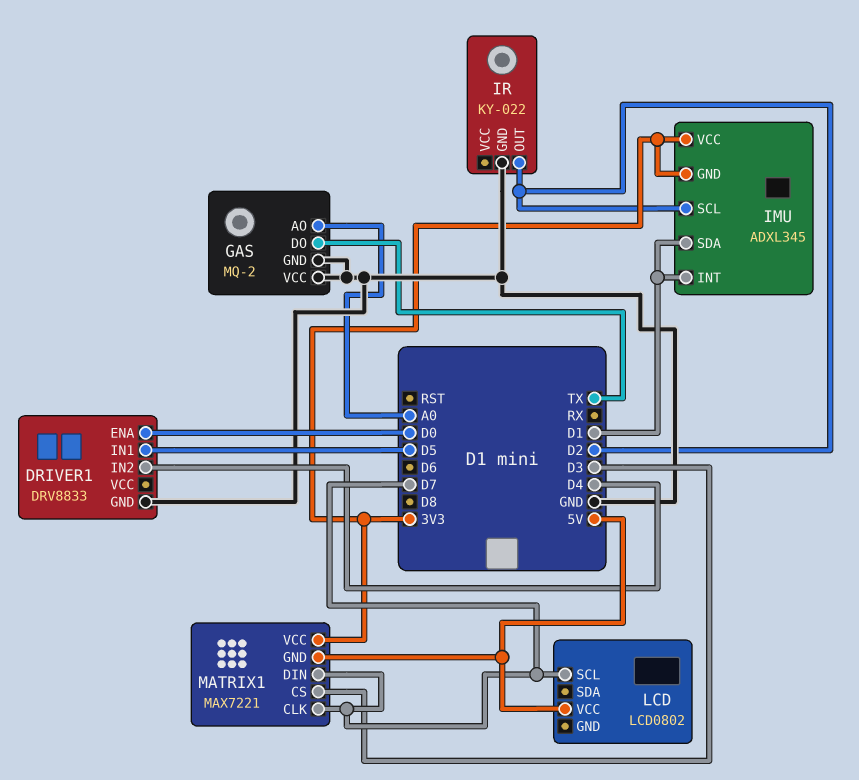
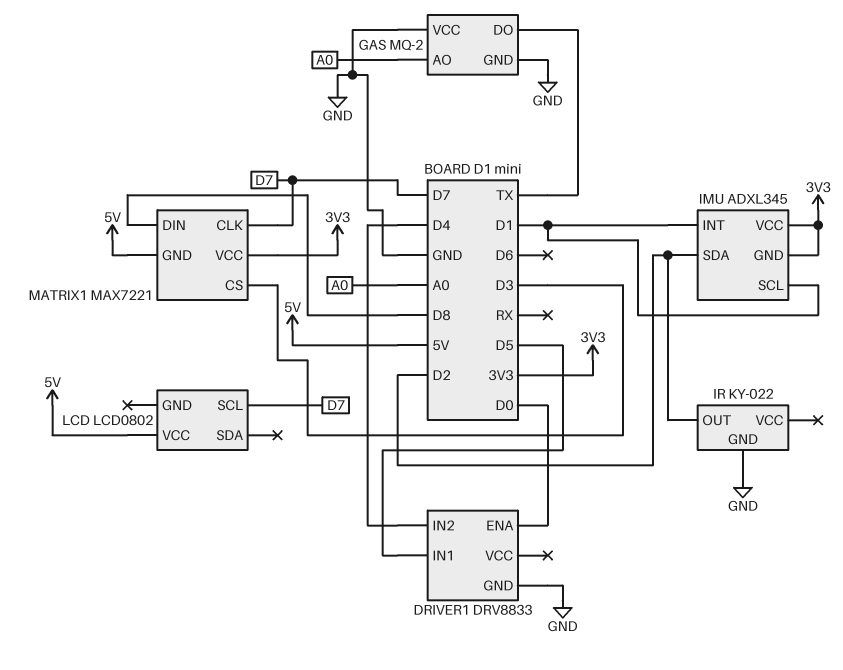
IMU pin SCL: D2 -> D1
IMU pin SDA: D1 -> D2
MATRIX1 pin DIN: D7 -> D8

